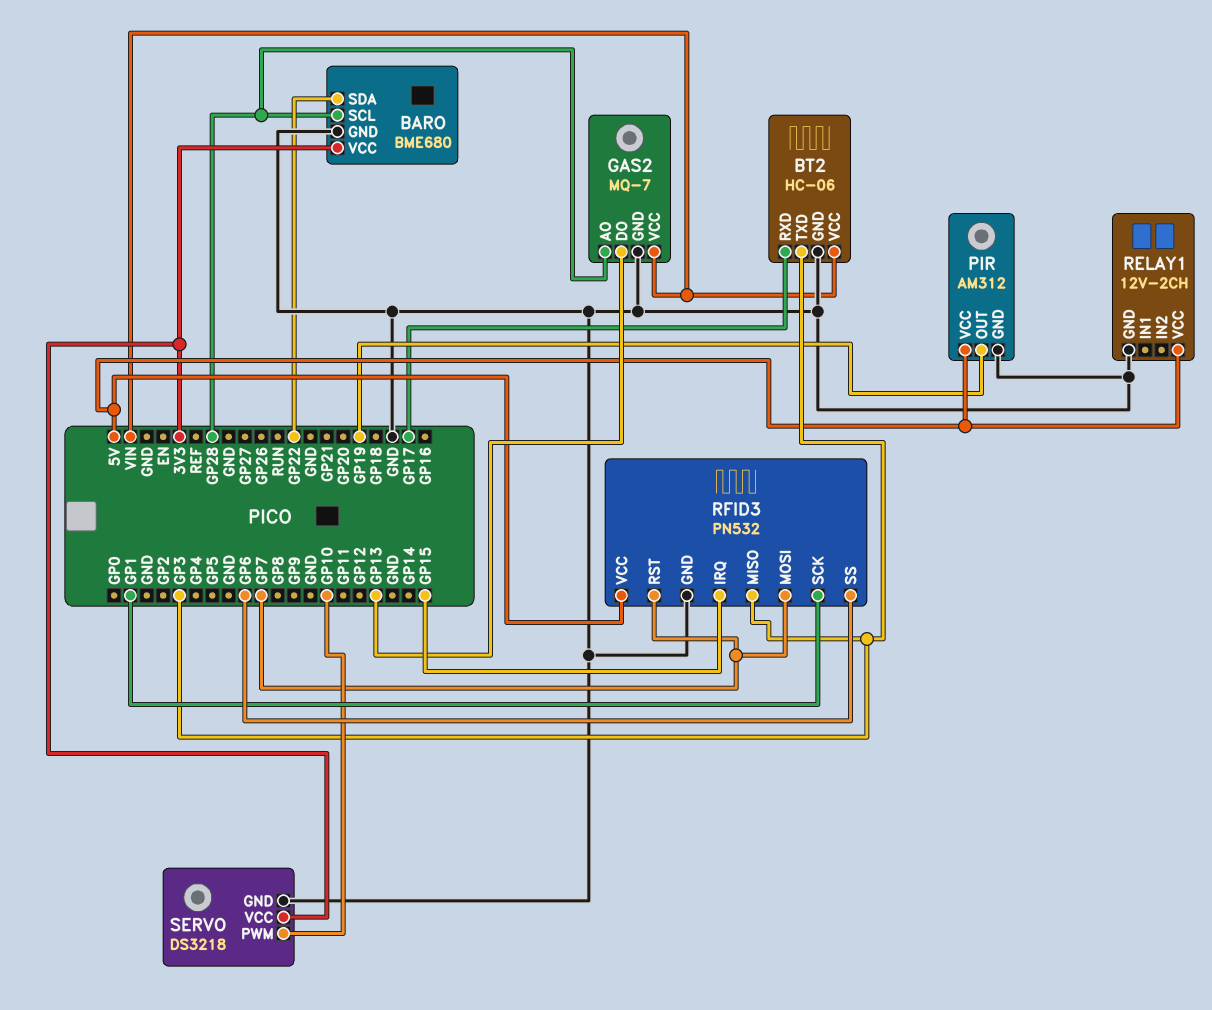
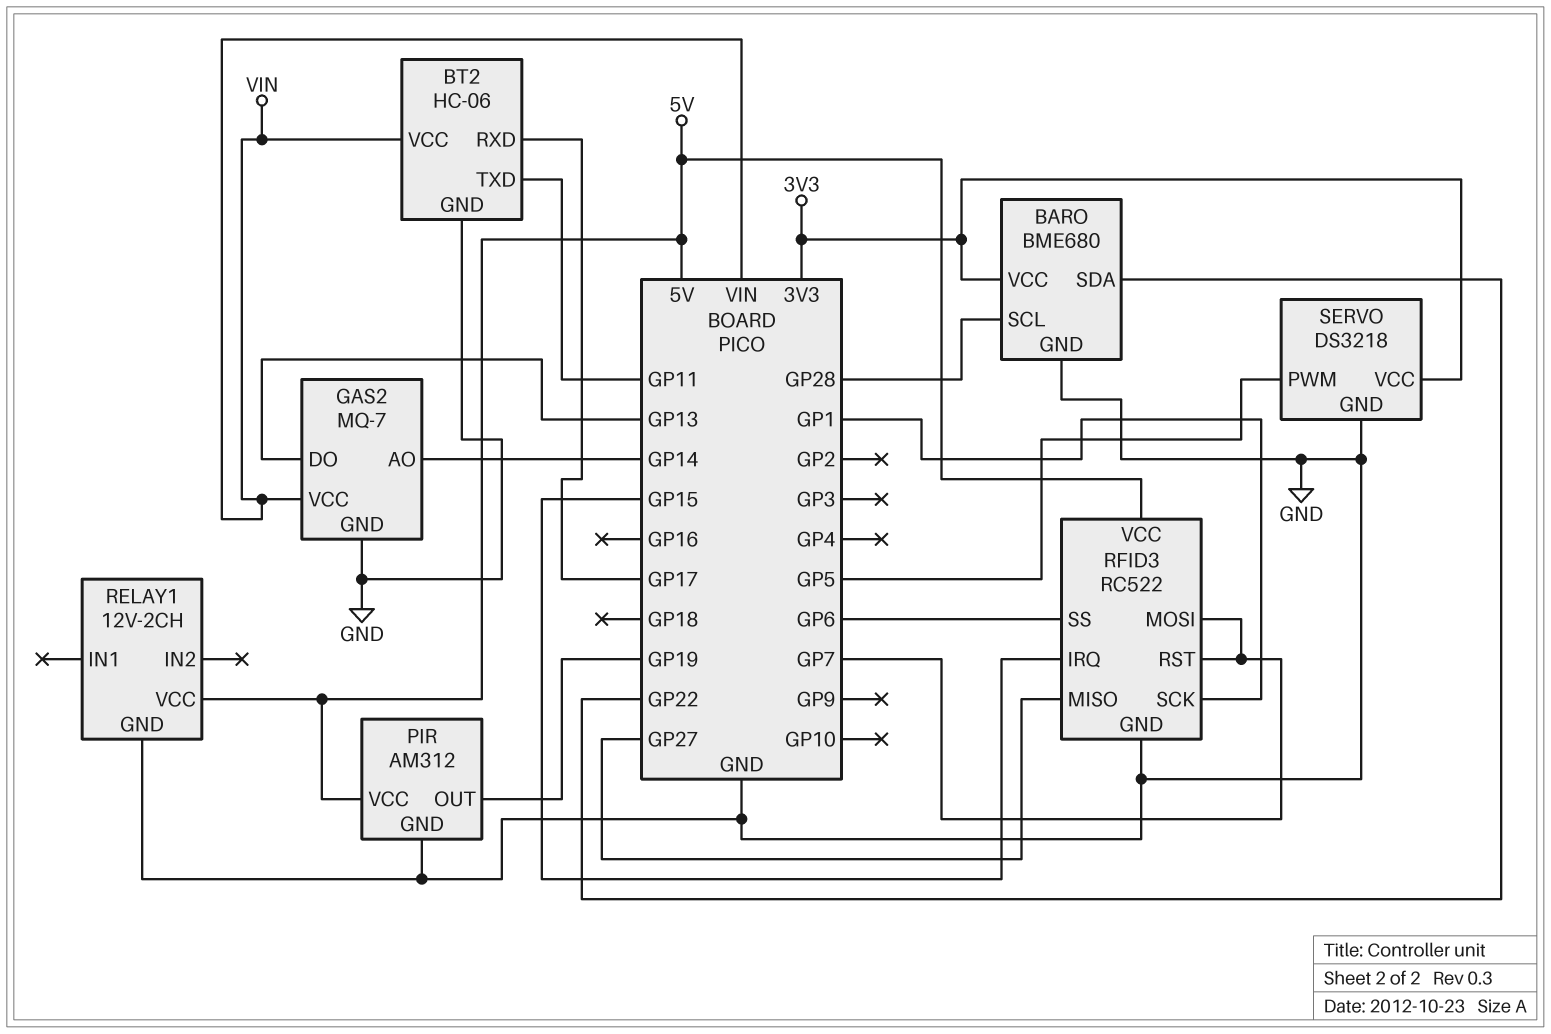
BT2 pin TXD: GP3 -> GP11
GAS2 pin AO: GP28 -> GP14
RFID3: PN532 -> RC522
RFID3 pin MISO: GP3 -> GP27
SERVO pin PWM: GP10 -> GP5

